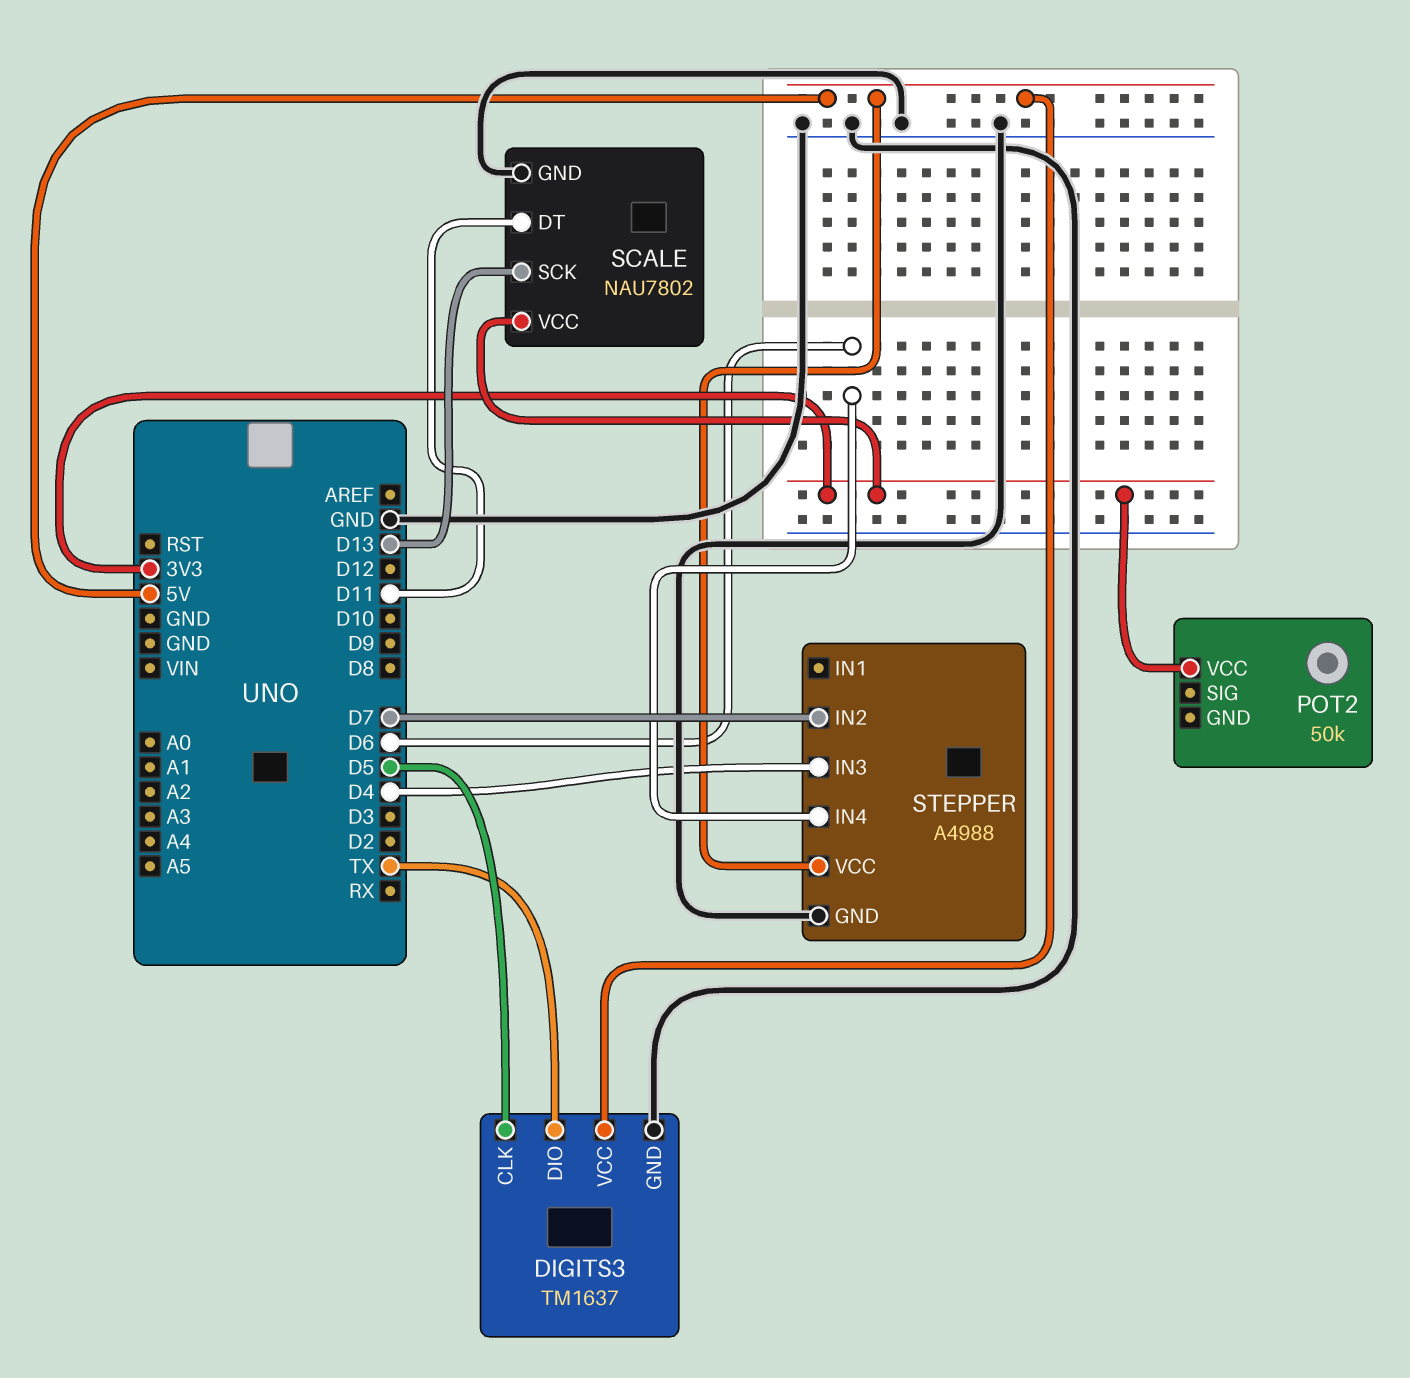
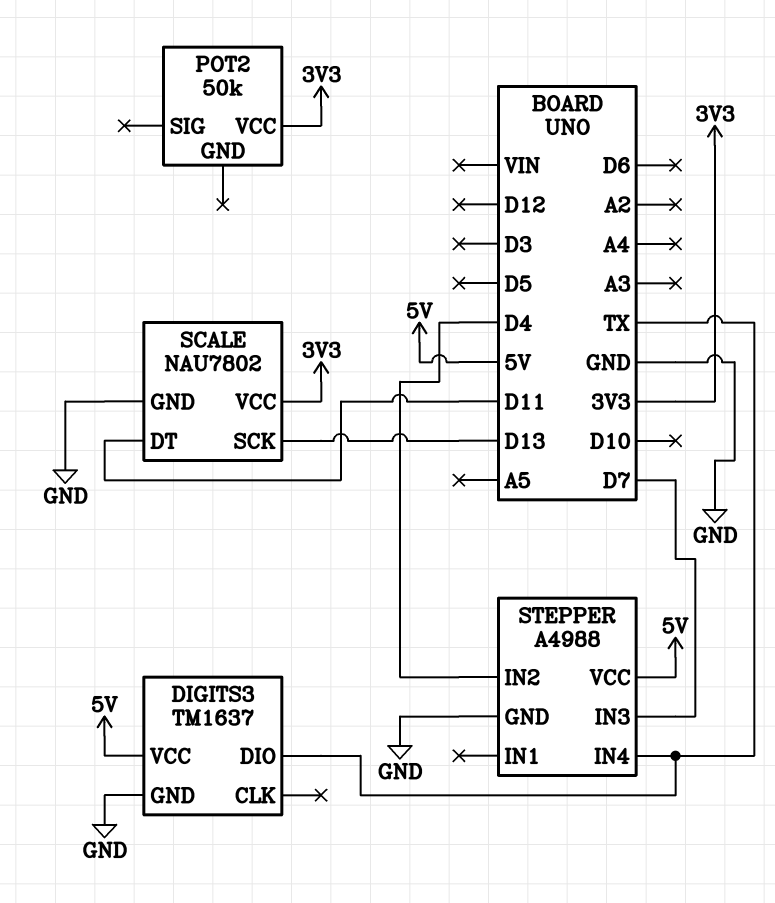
DIGITS3 pin CLK: D5 -> none
STEPPER pin IN2: D7 -> D4
STEPPER pin IN3: D4 -> D7
STEPPER pin IN4: D6 -> TX

